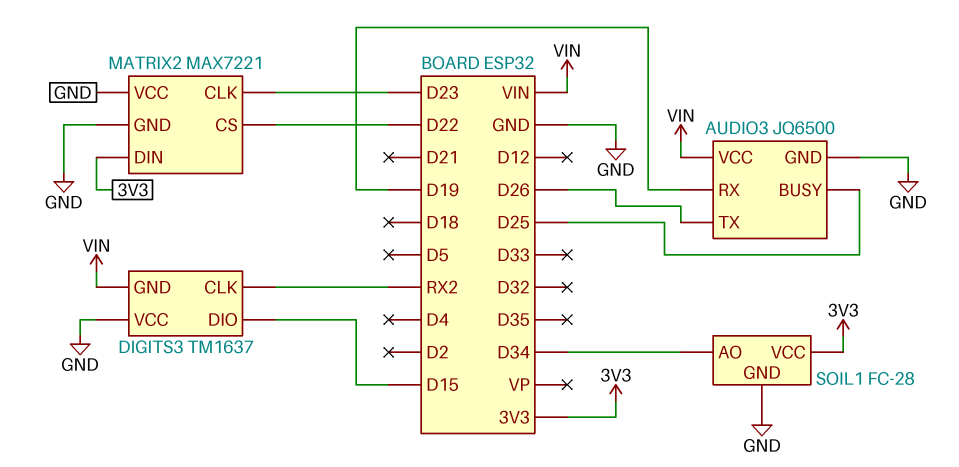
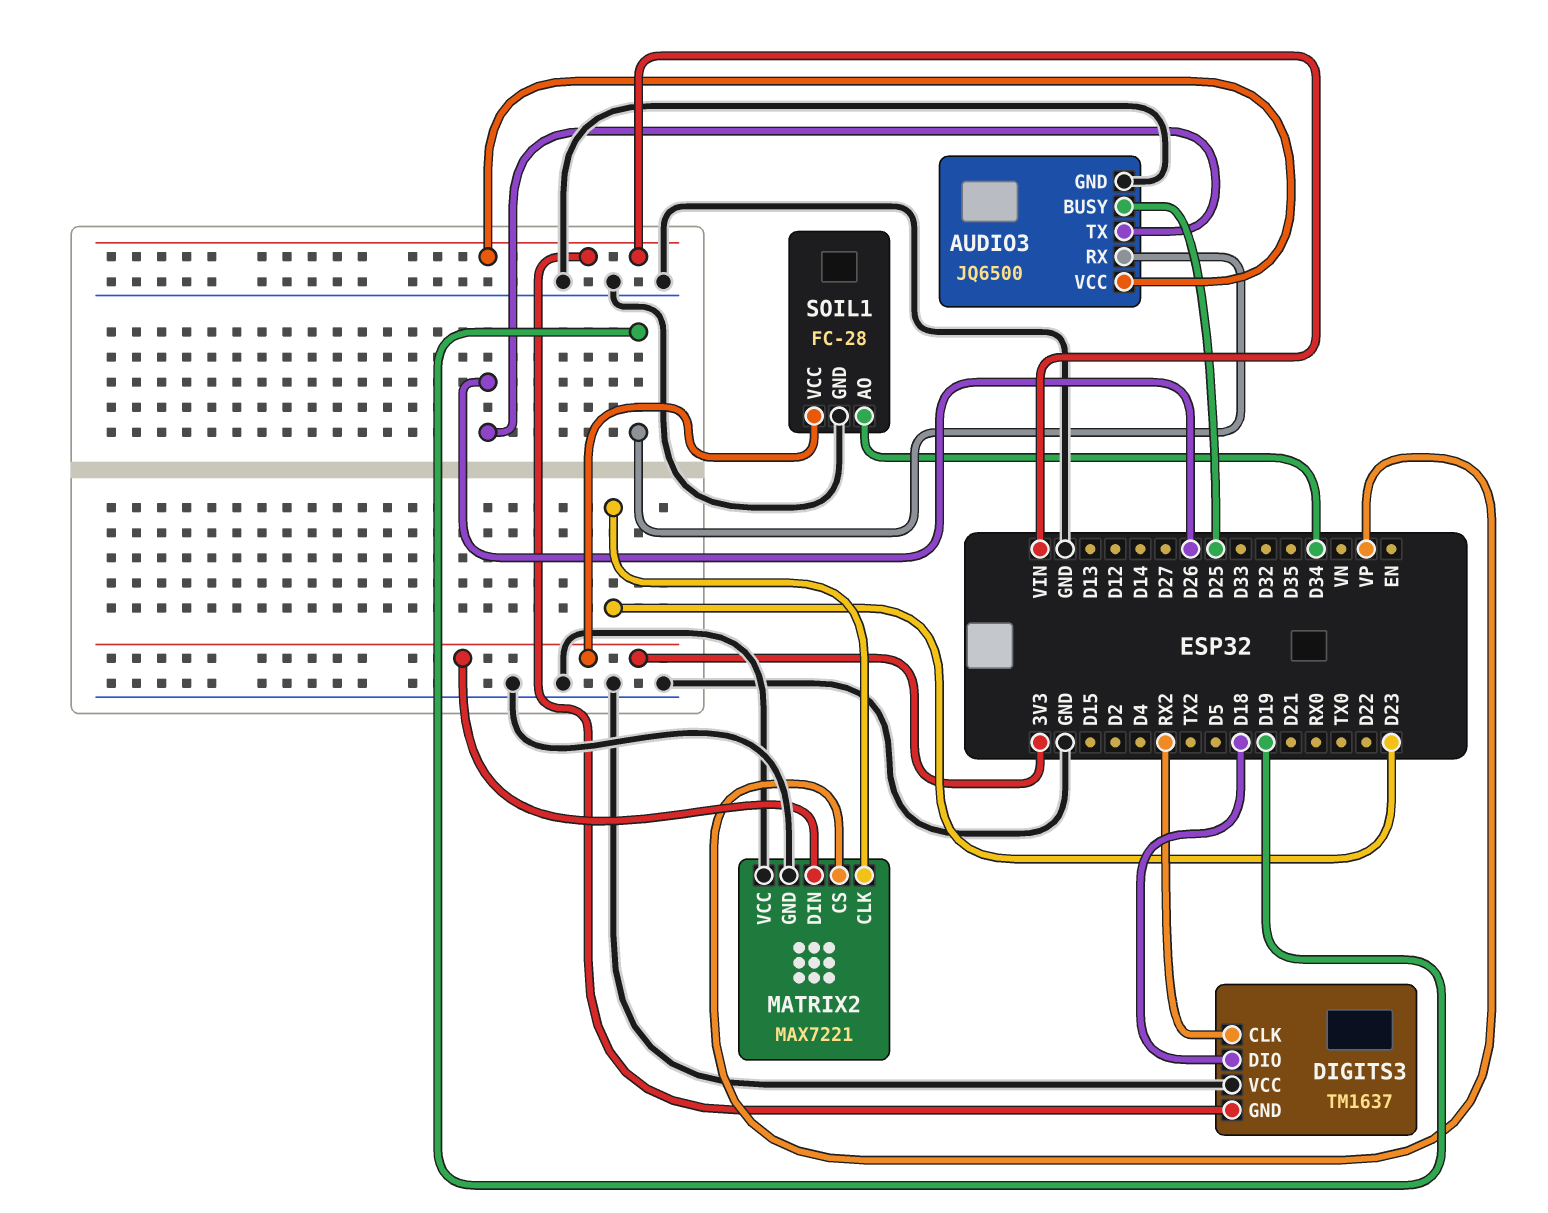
DIGITS3 pin DIO: D15 -> D18
MATRIX2 pin CS: D22 -> VP

